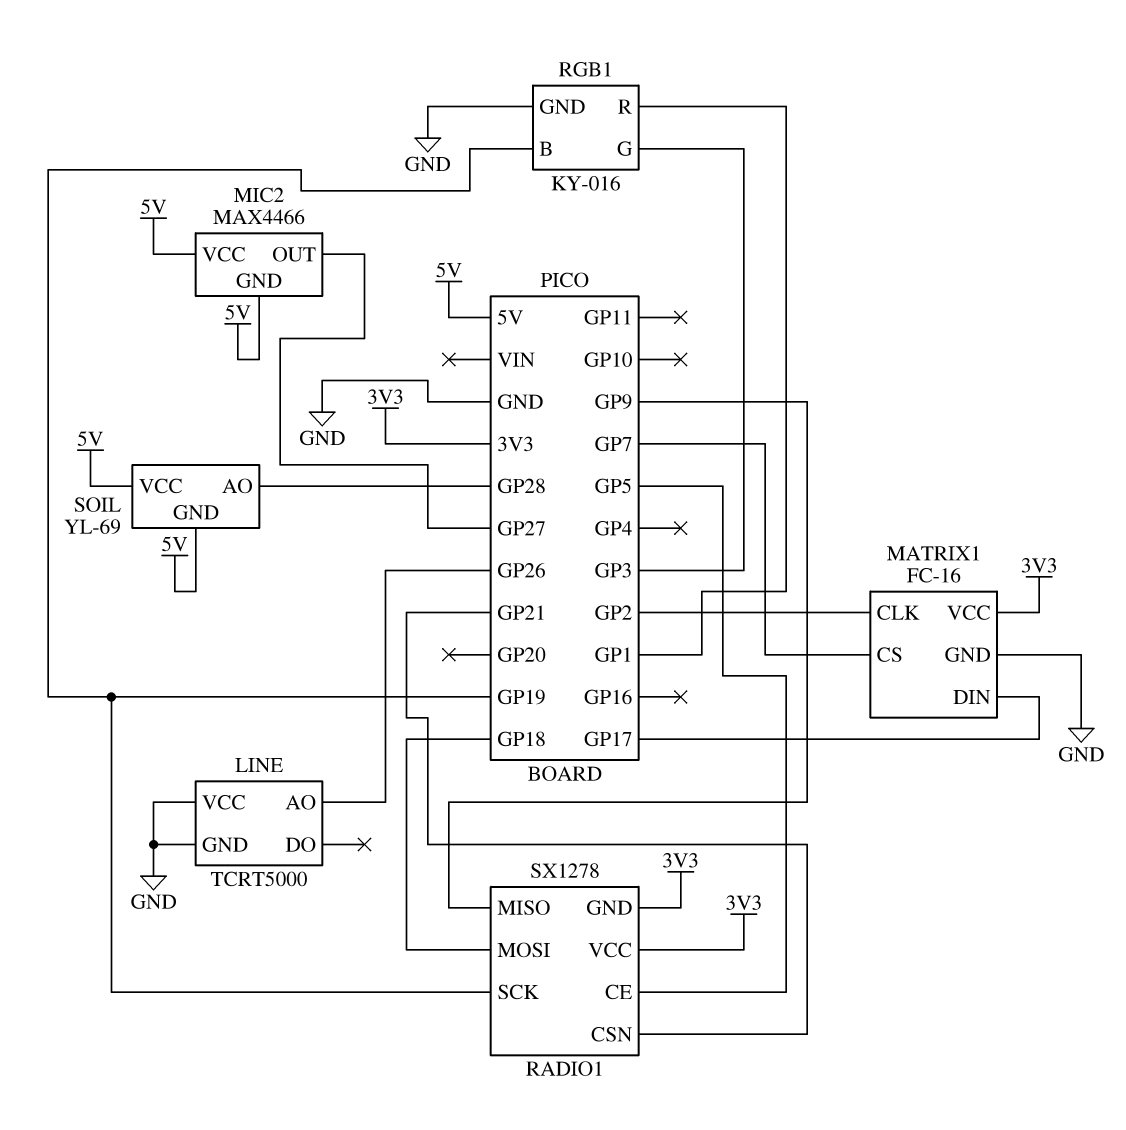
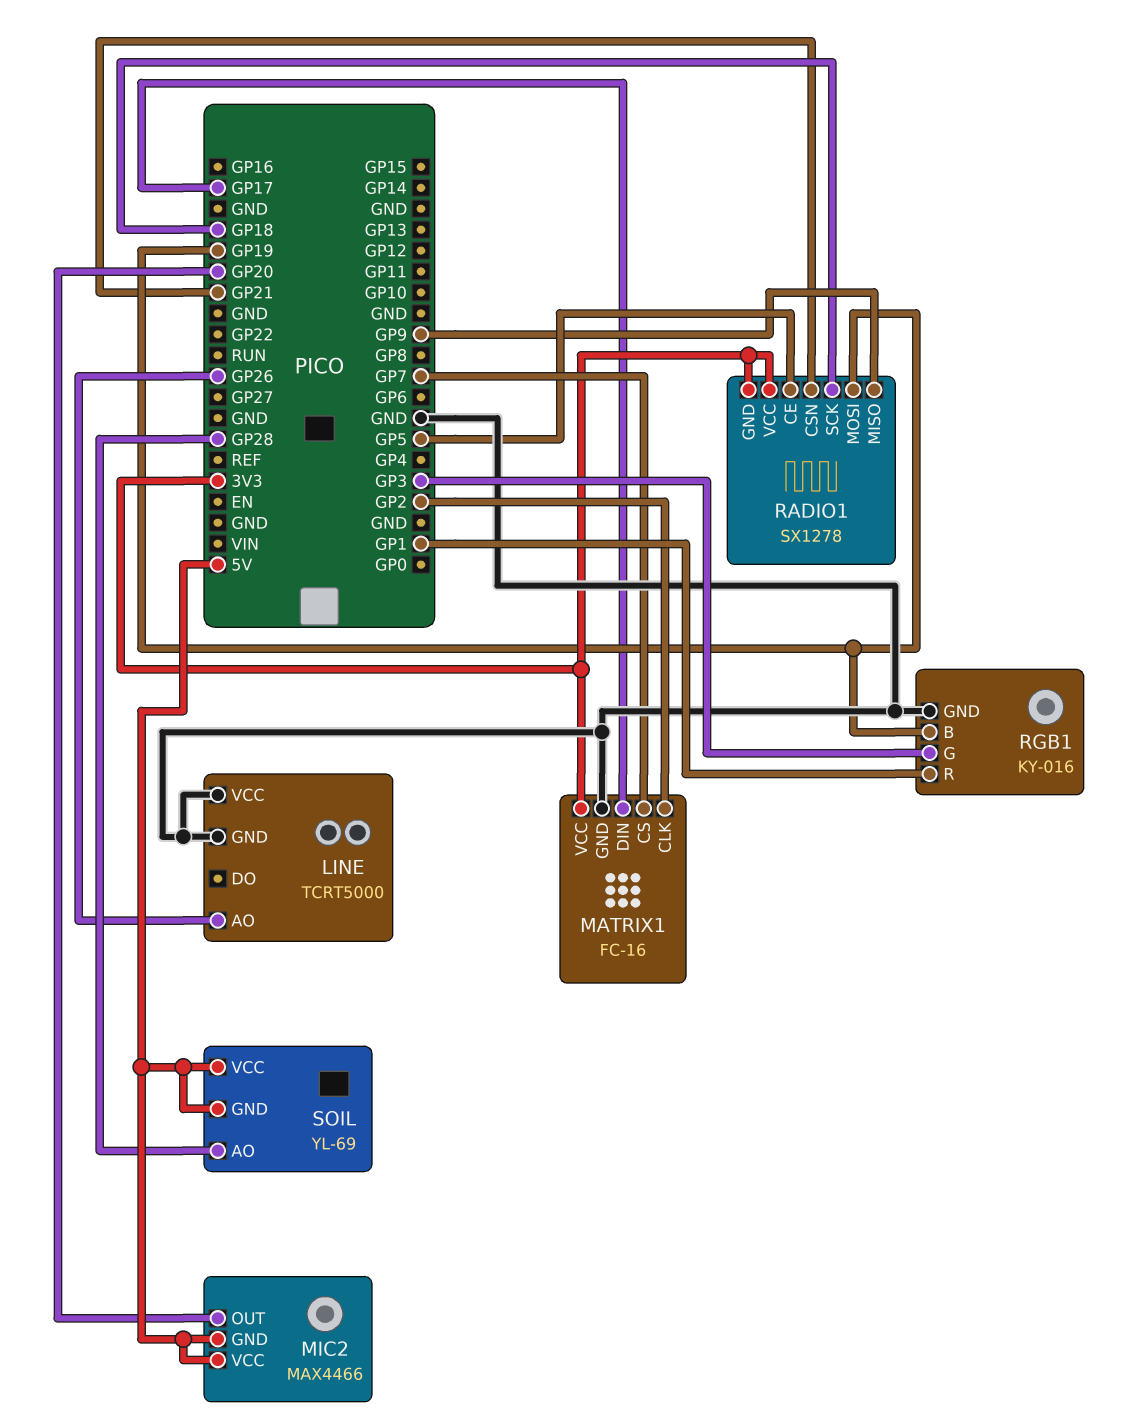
MIC2 pin OUT: GP27 -> GP20
RADIO1 pin MOSI: GP18 -> GP19
RADIO1 pin SCK: GP19 -> GP18

